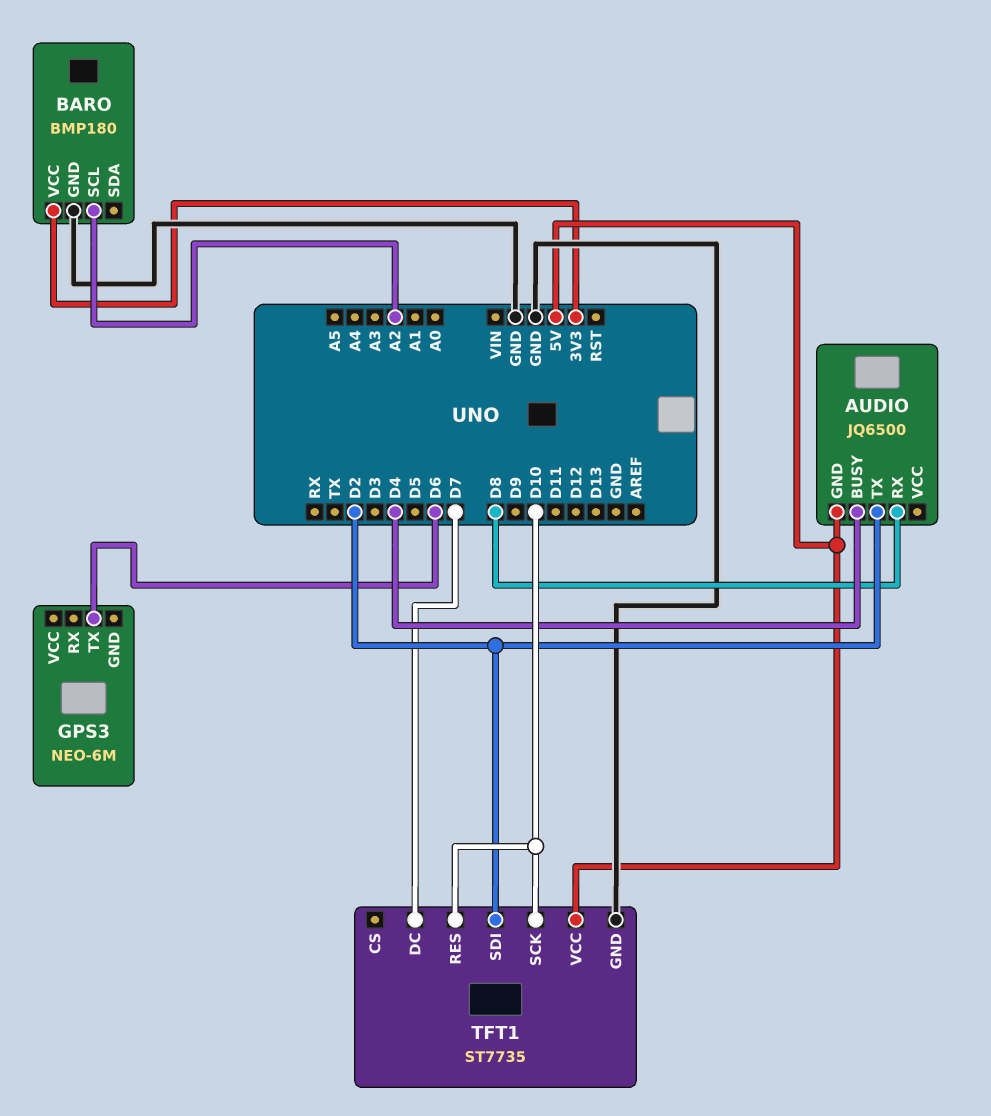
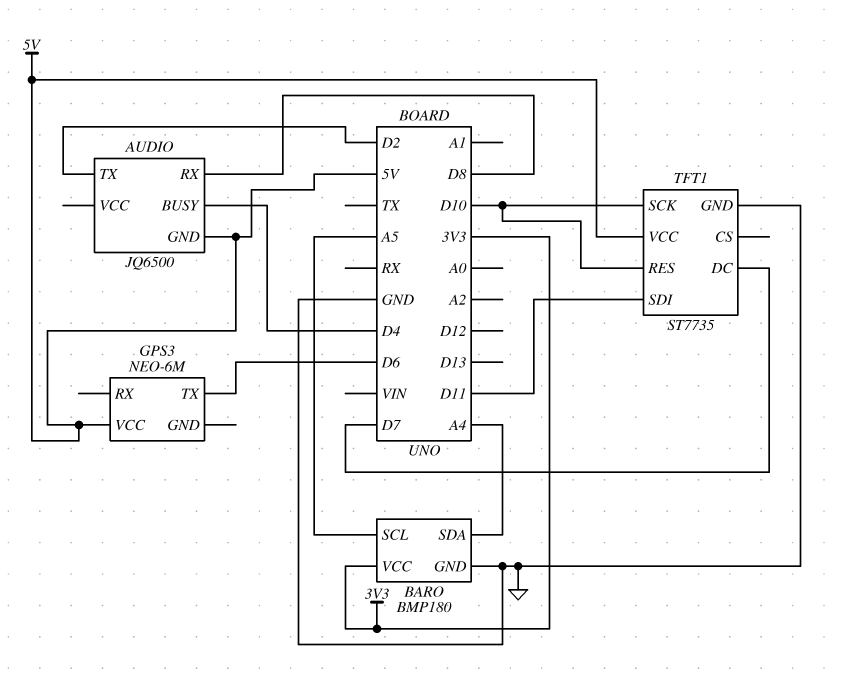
BARO pin SCL: A2 -> A5
BARO pin SDA: none -> A4
GPS3 pin VCC: none -> 5V
TFT1 pin SDI: D2 -> D11

